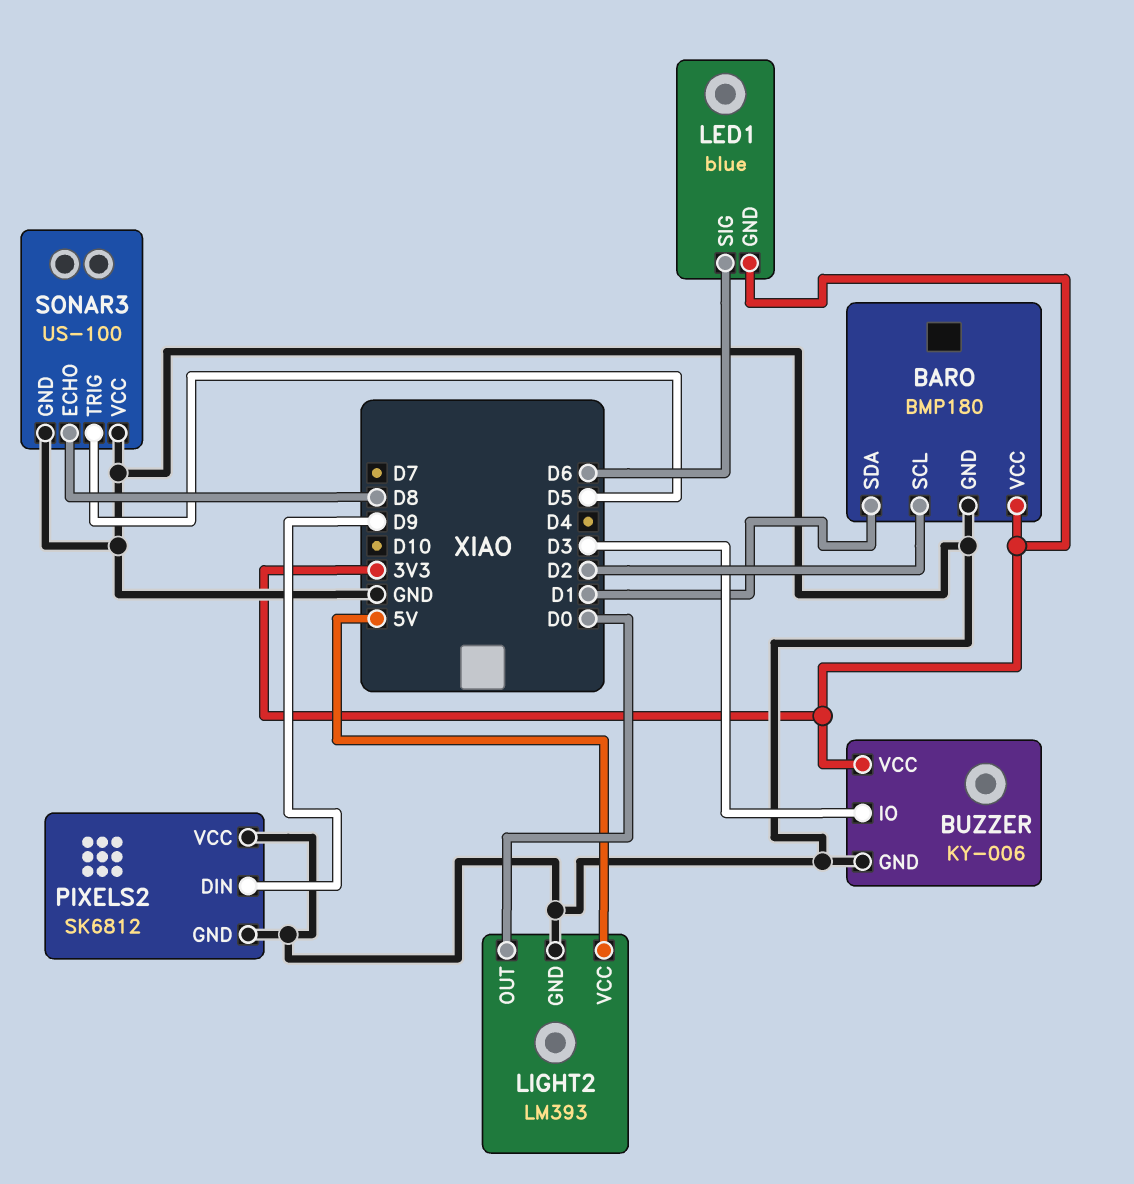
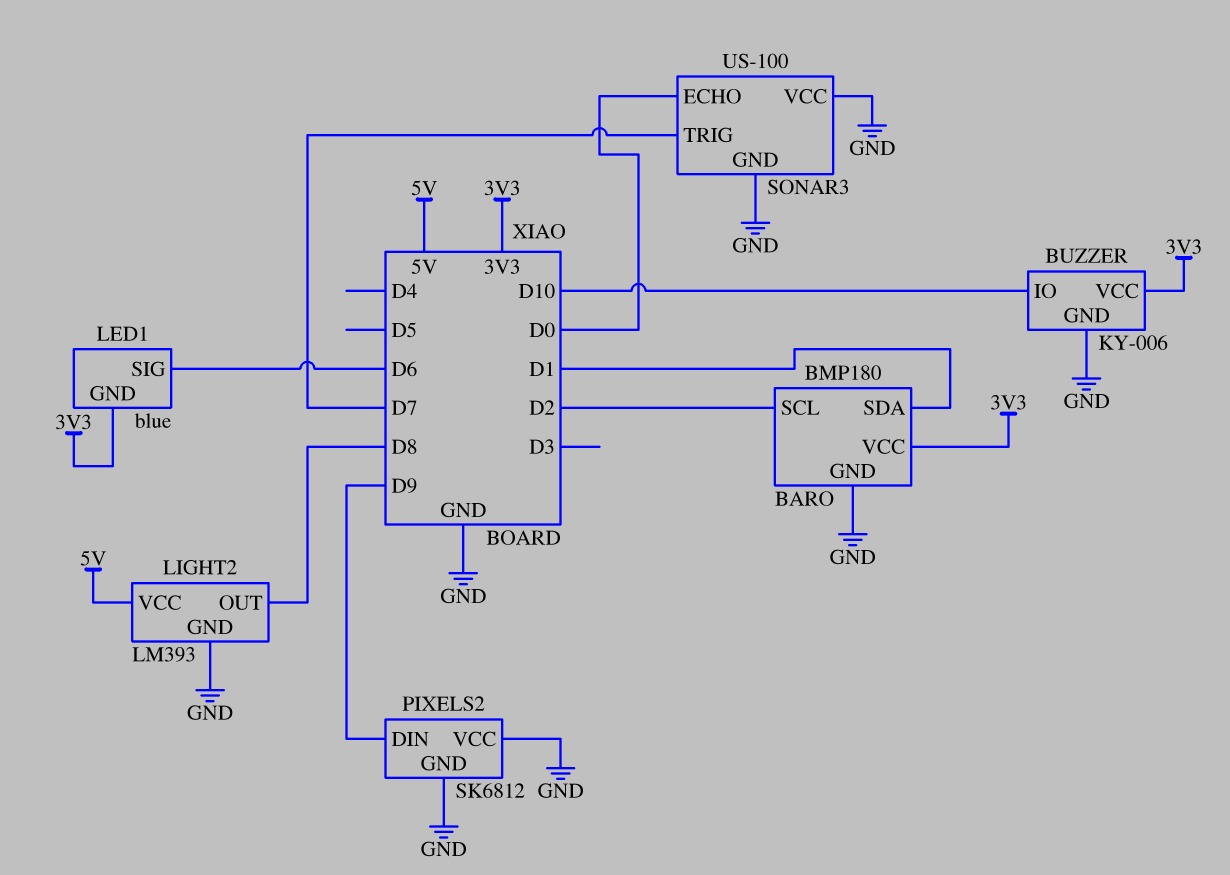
BUZZER pin IO: D3 -> D10
LIGHT2 pin OUT: D0 -> D8
SONAR3 pin ECHO: D8 -> D0
SONAR3 pin TRIG: D5 -> D7

